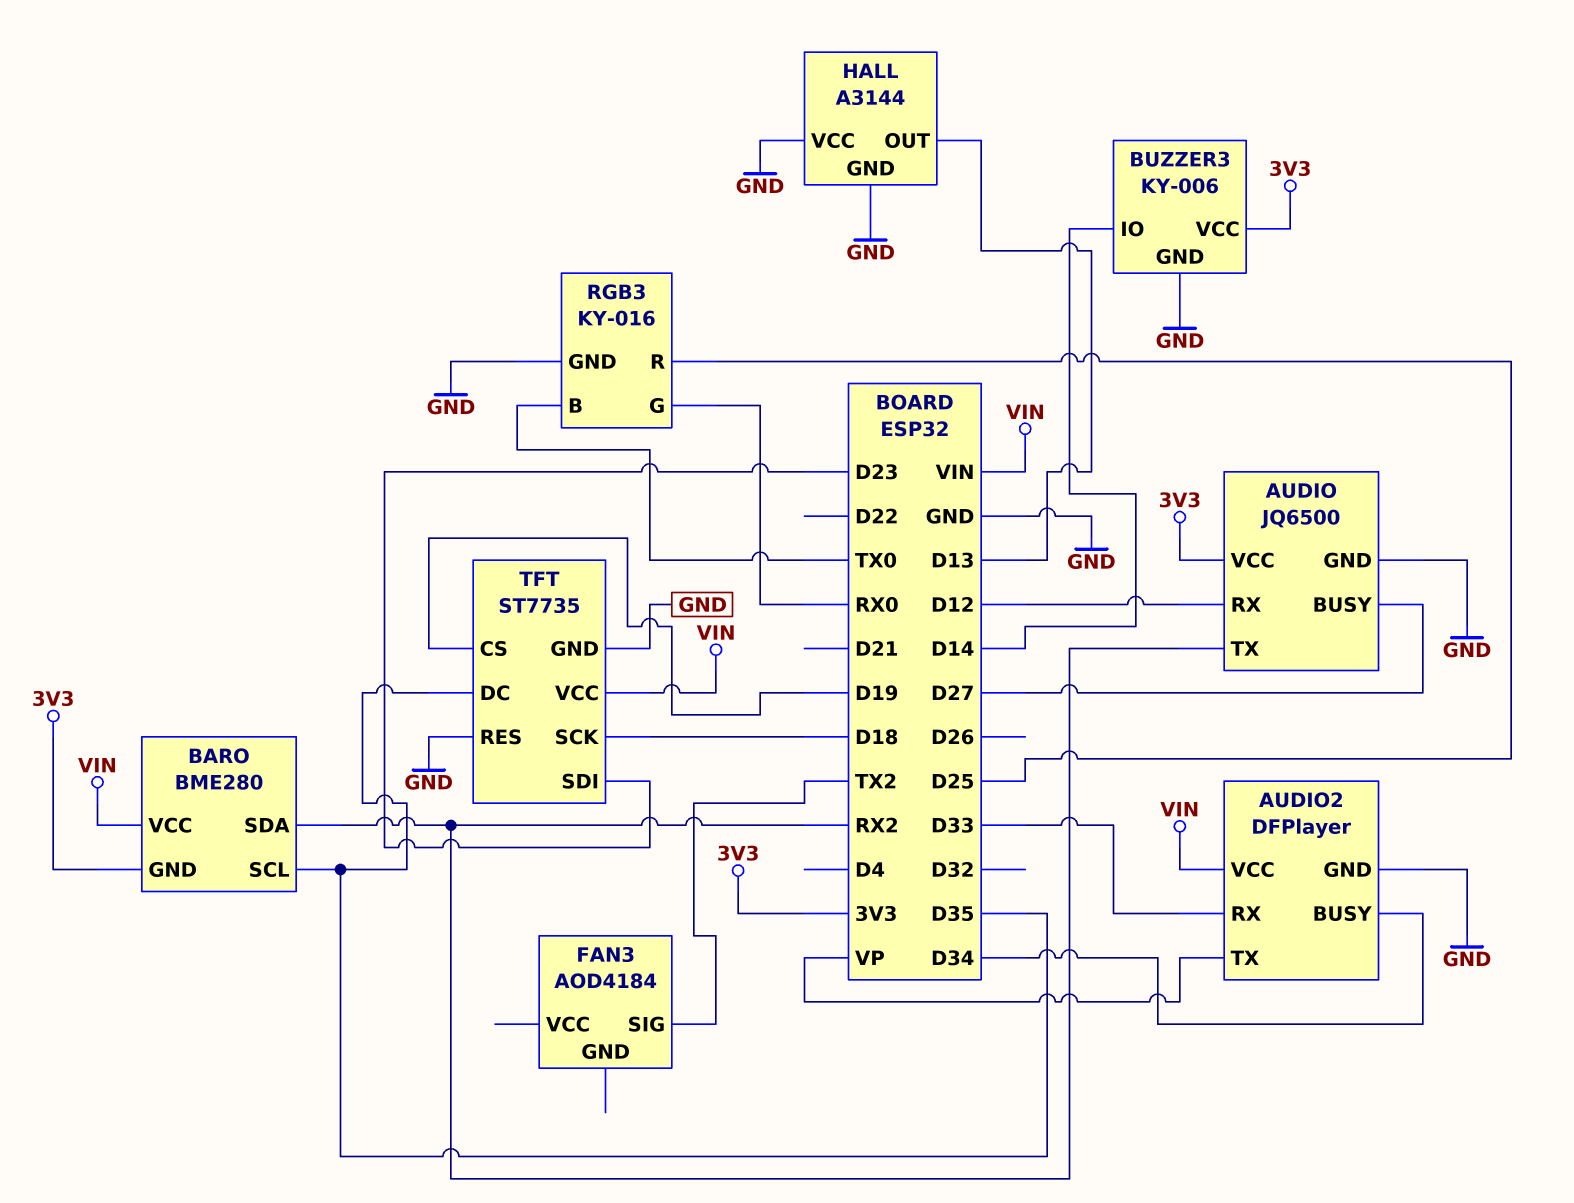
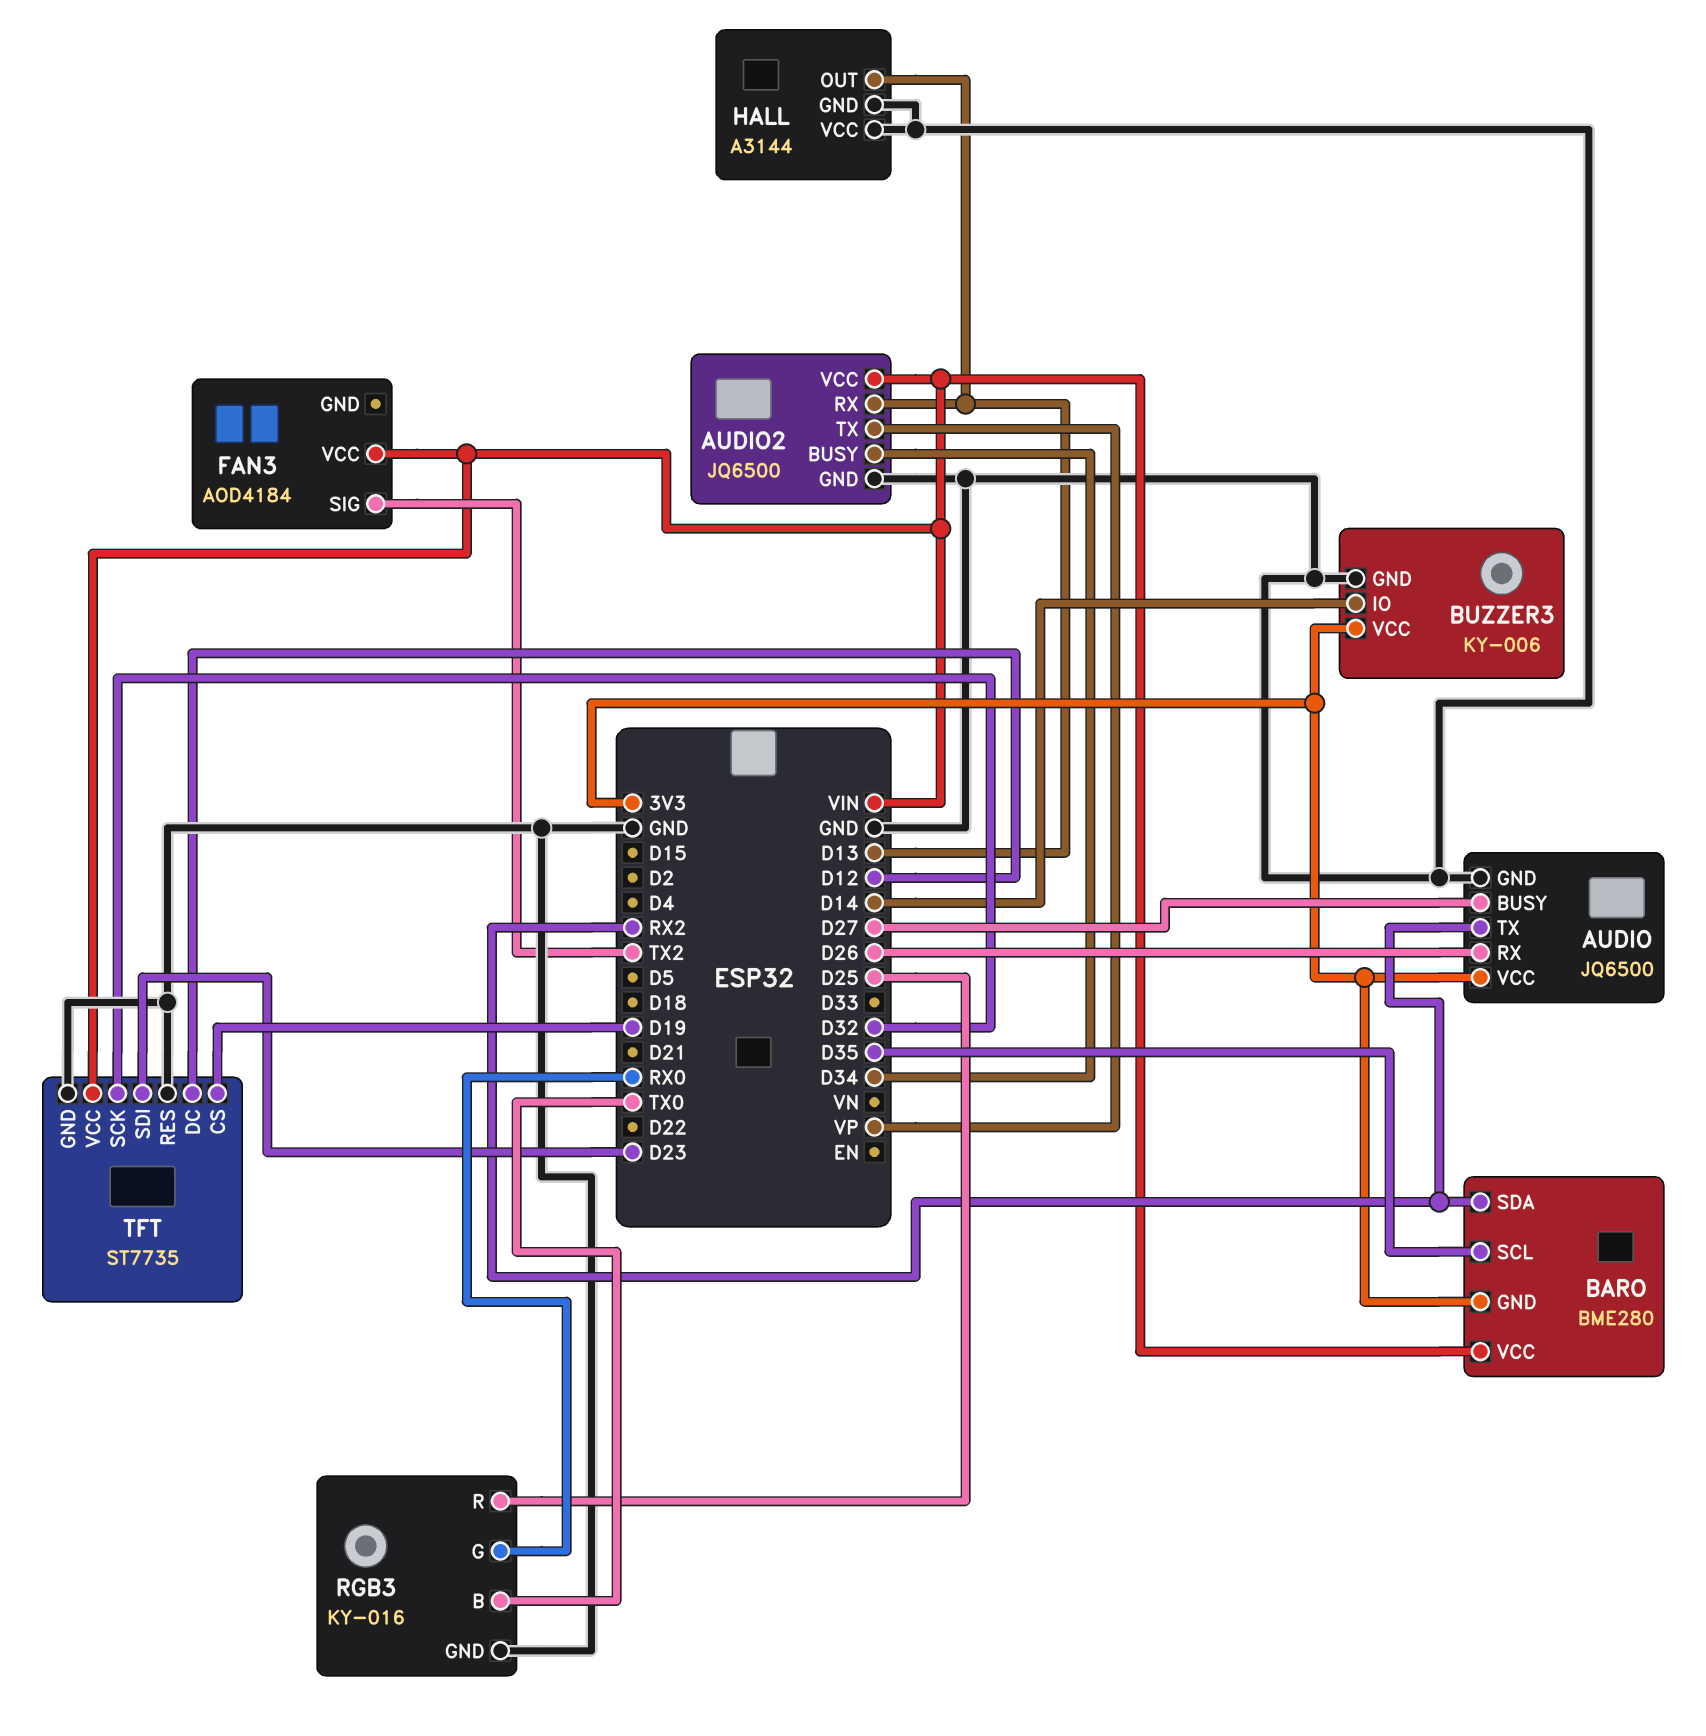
AUDIO pin RX: D12 -> D26
AUDIO2: DFPlayer -> JQ6500
AUDIO2 pin RX: D33 -> D13
FAN3 pin VCC: none -> VIN
TFT pin DC: D35 -> D12
TFT pin SCK: D18 -> D32

